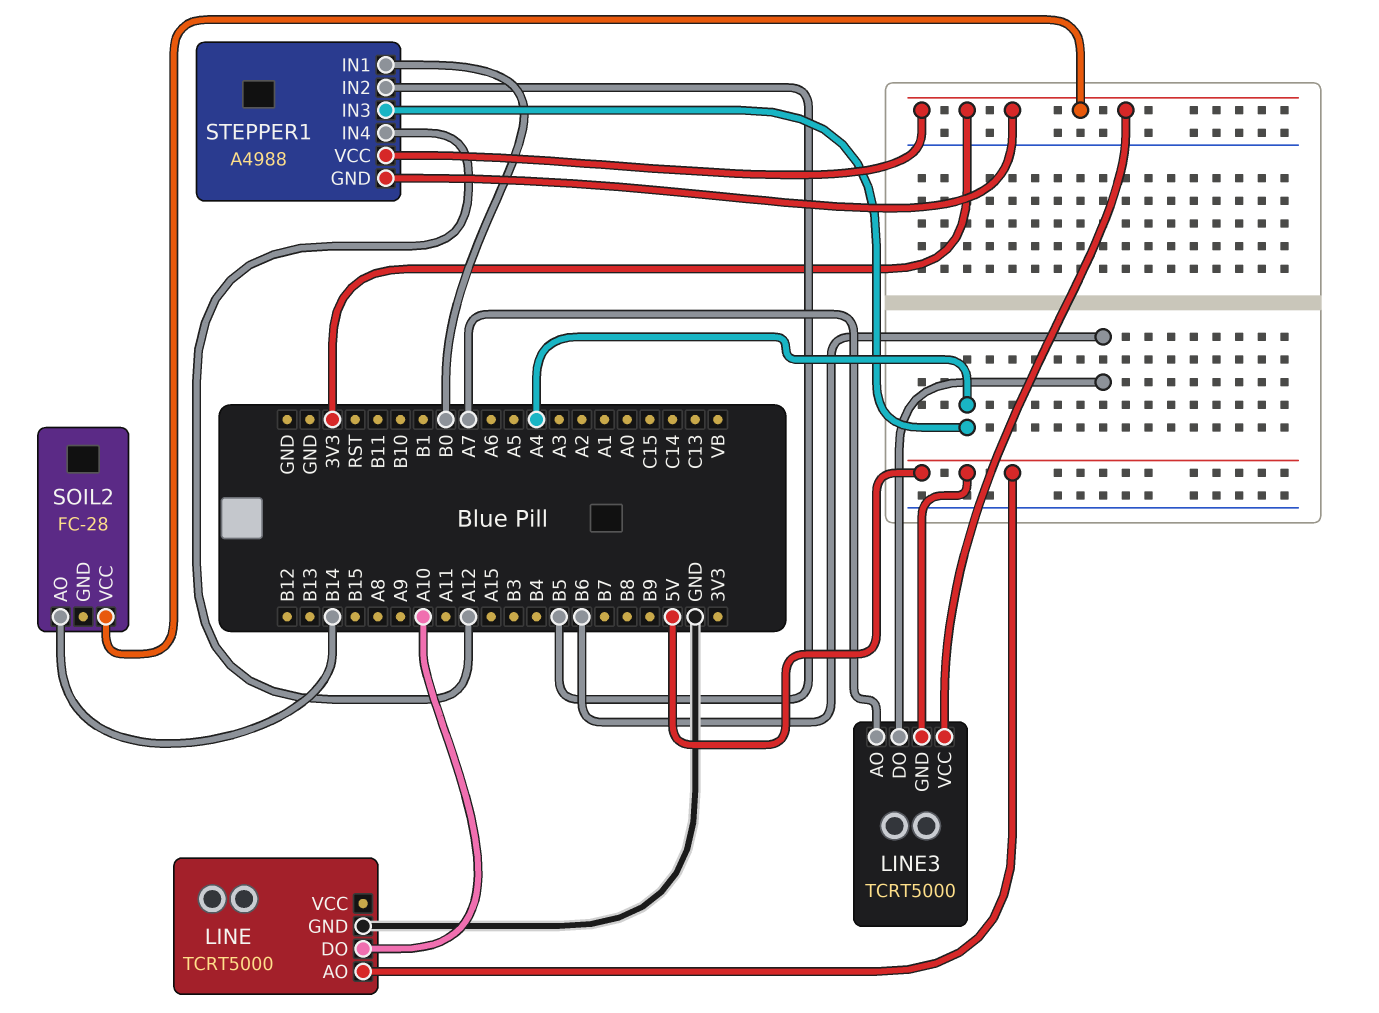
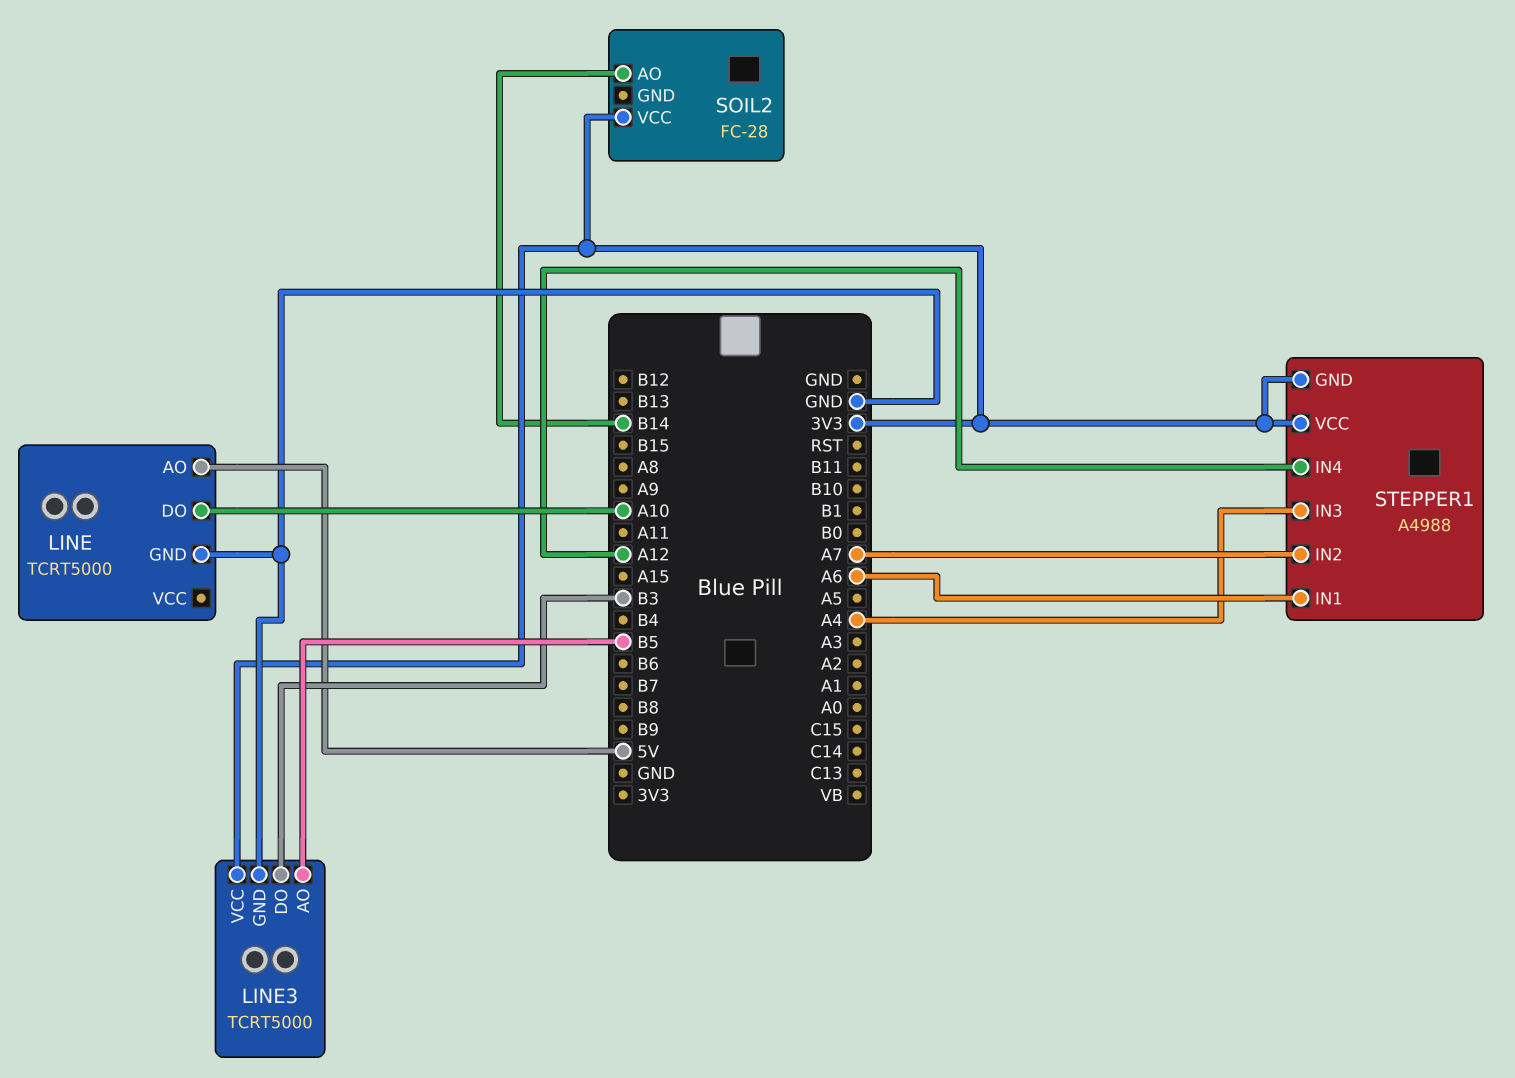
LINE3 pin AO: A7 -> B5
LINE3 pin DO: B6 -> B3
LINE3 pin GND: 5V -> GND
STEPPER1 pin IN1: B0 -> A6
STEPPER1 pin IN2: B5 -> A7

